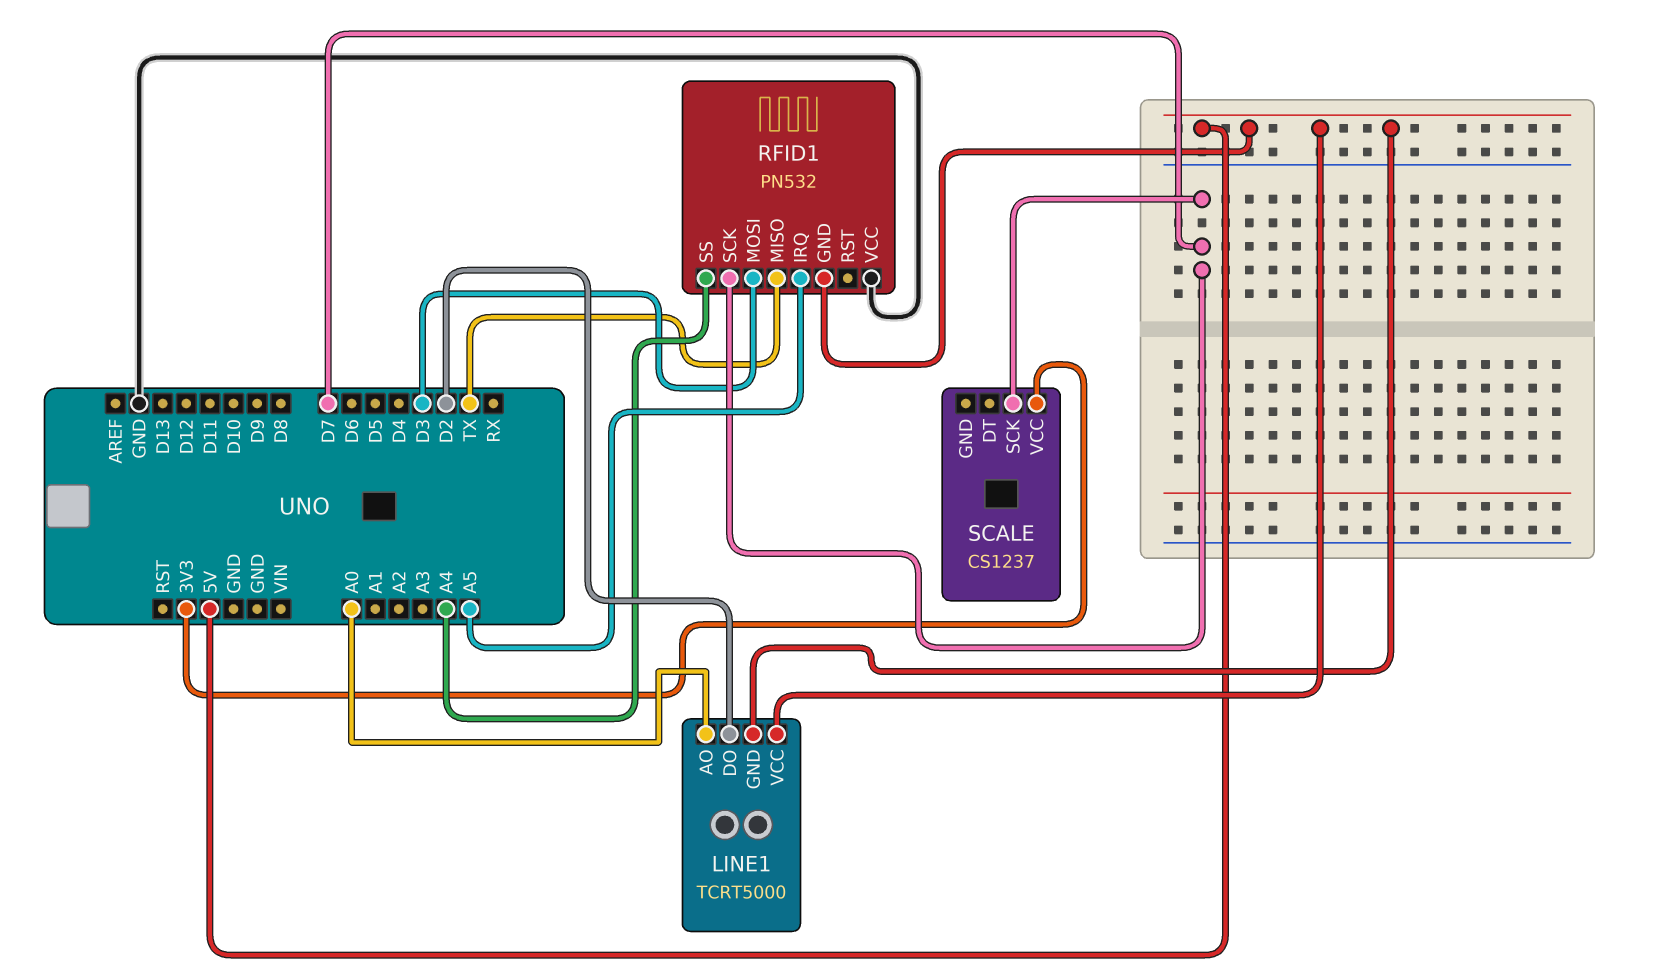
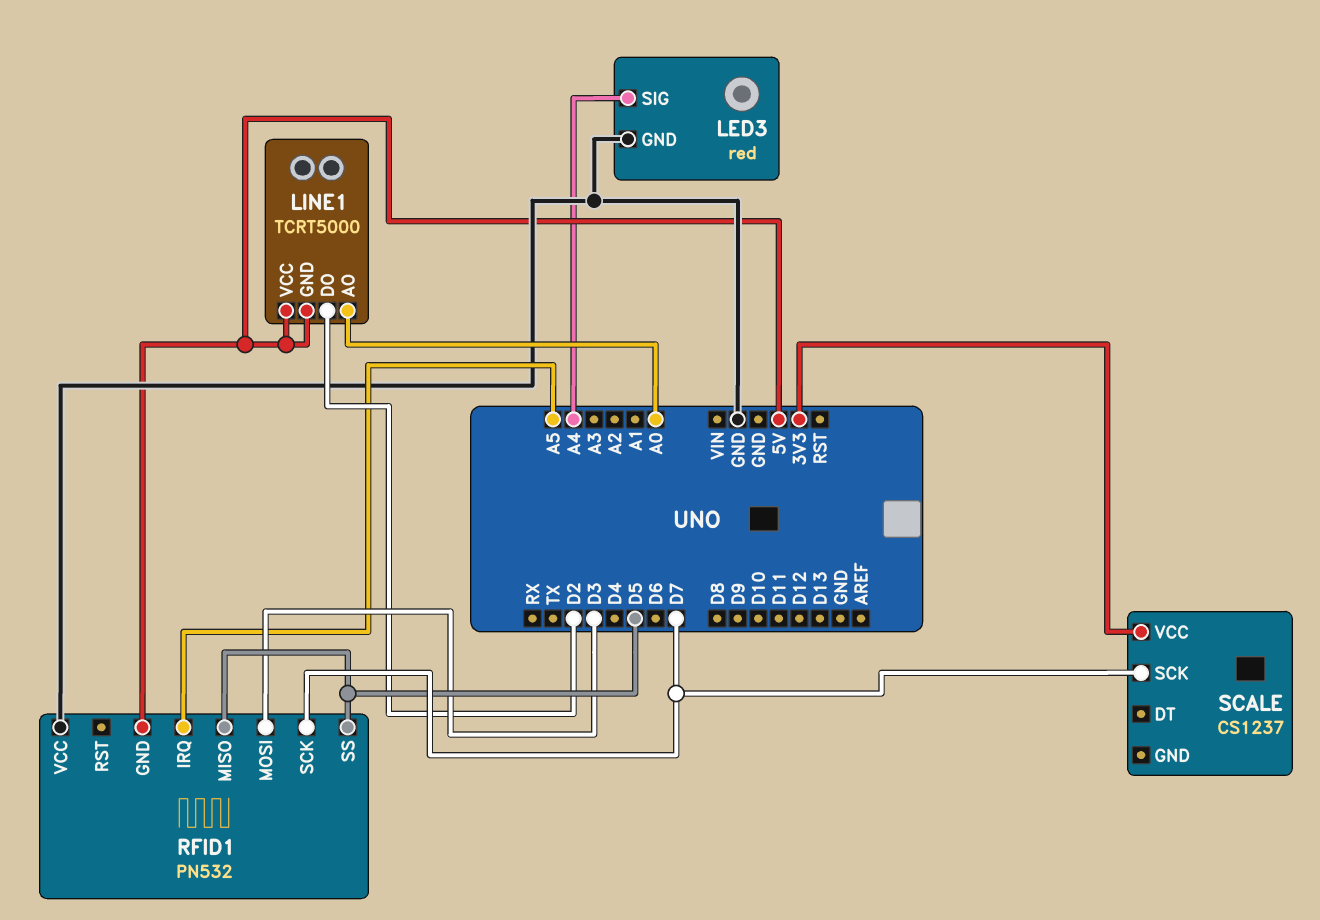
LED3: none -> red
LED3 pin GND: none -> GND
LED3 pin SIG: none -> A4
RFID1 pin MISO: TX -> D5
RFID1 pin SS: A4 -> D5

